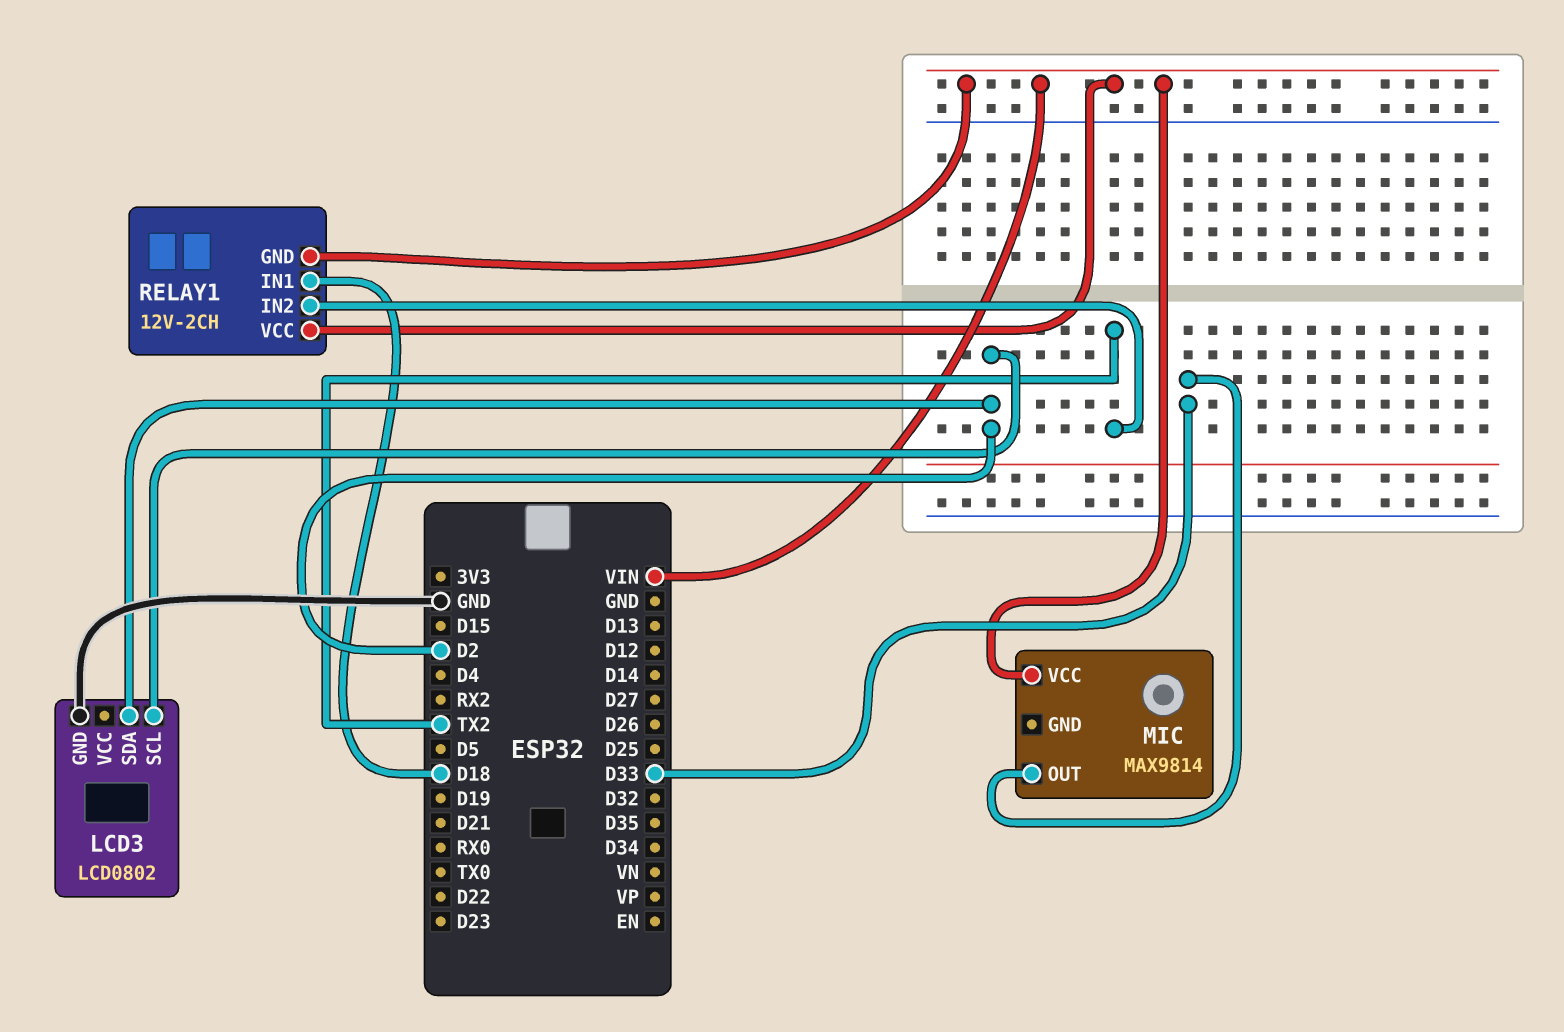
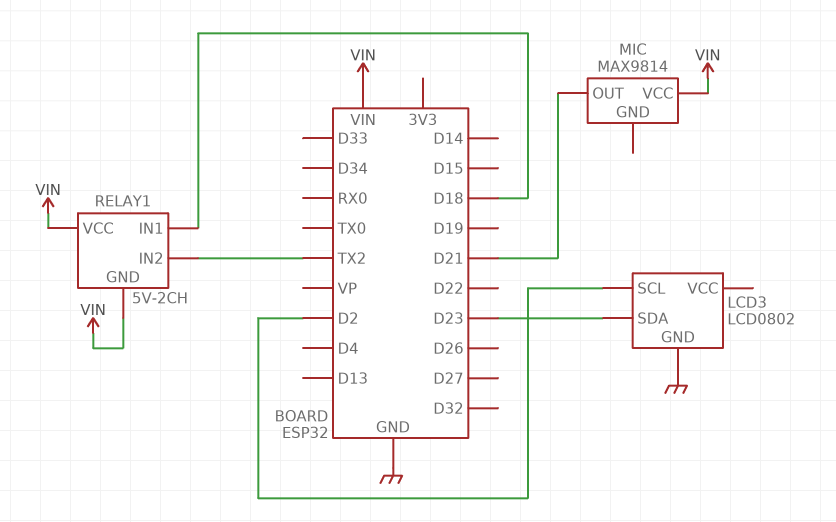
LCD3 pin SDA: D2 -> D23
MIC pin OUT: D33 -> D21
RELAY1: 12V-2CH -> 5V-2CH

